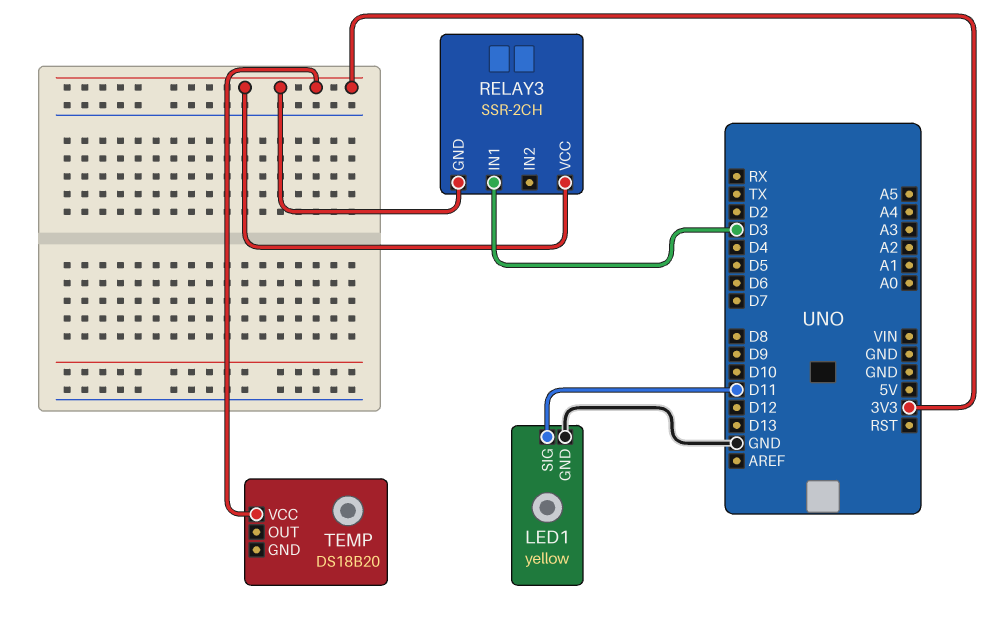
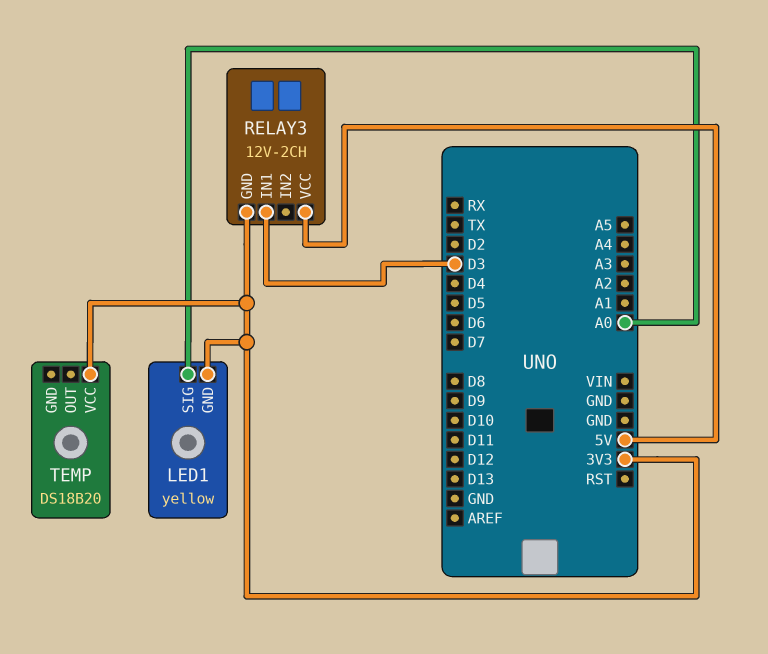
LED1 pin GND: GND -> 3V3
LED1 pin SIG: D11 -> A0
RELAY3: SSR-2CH -> 12V-2CH
RELAY3 pin VCC: 3V3 -> 5V

